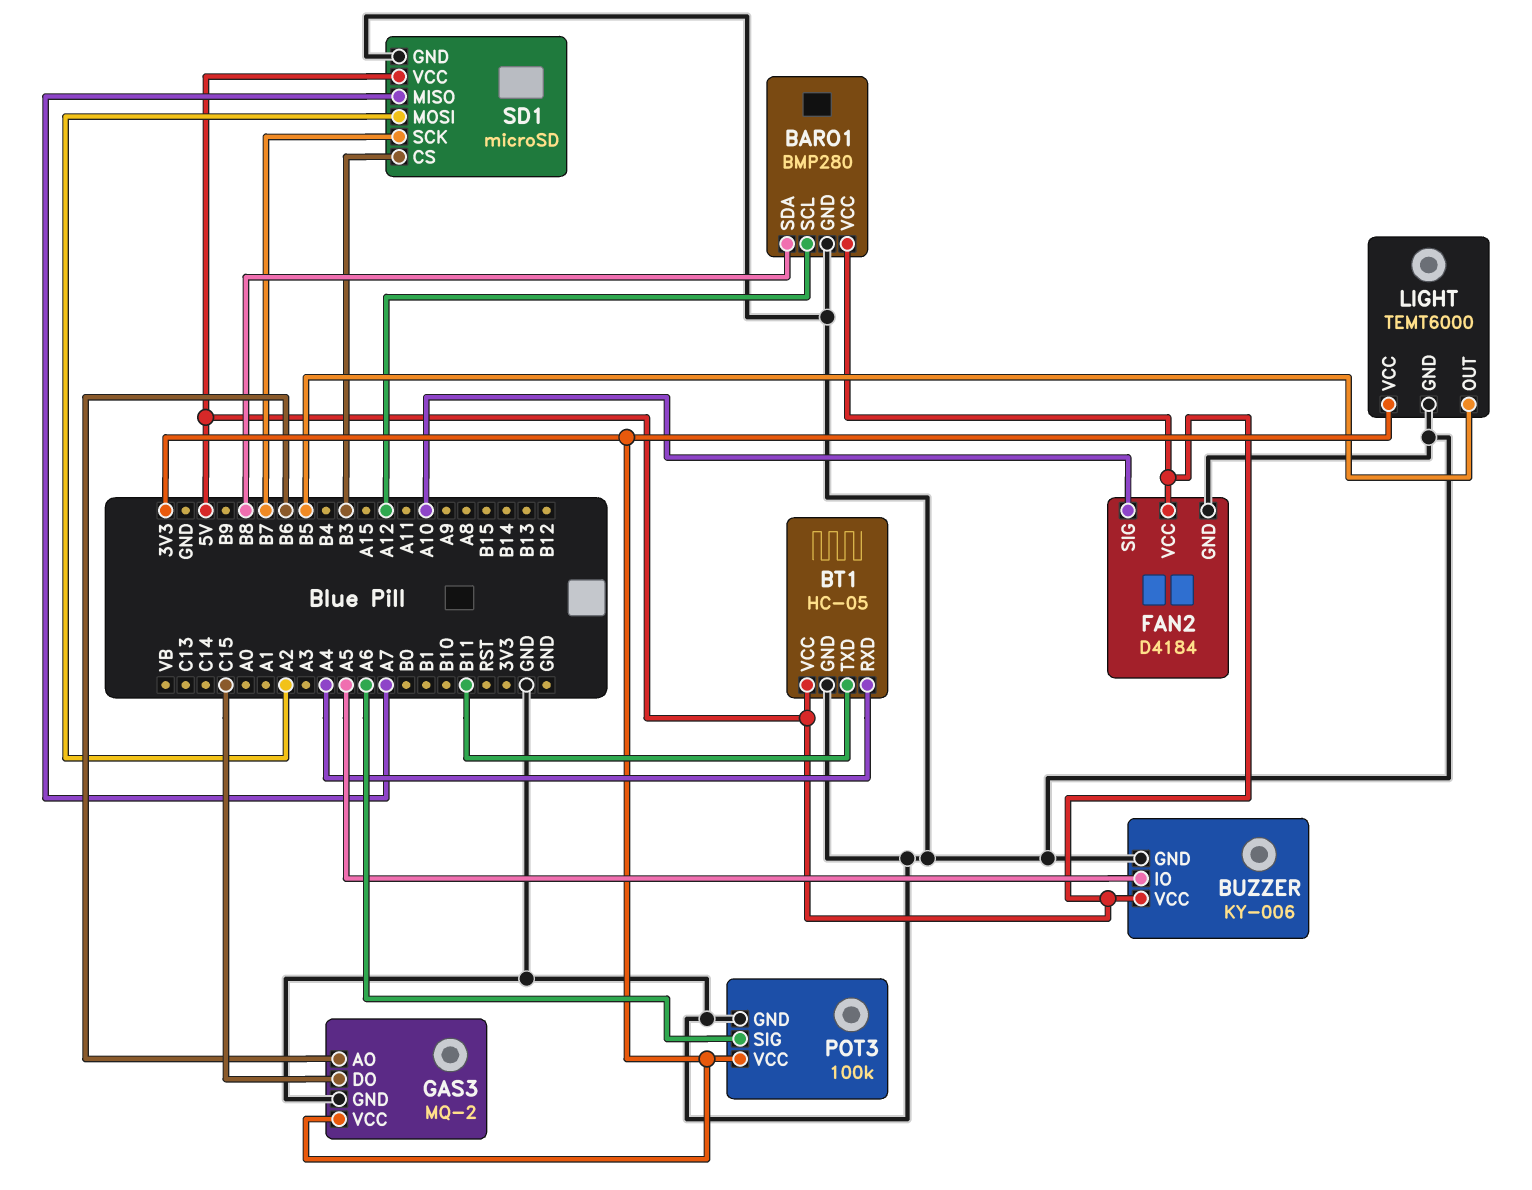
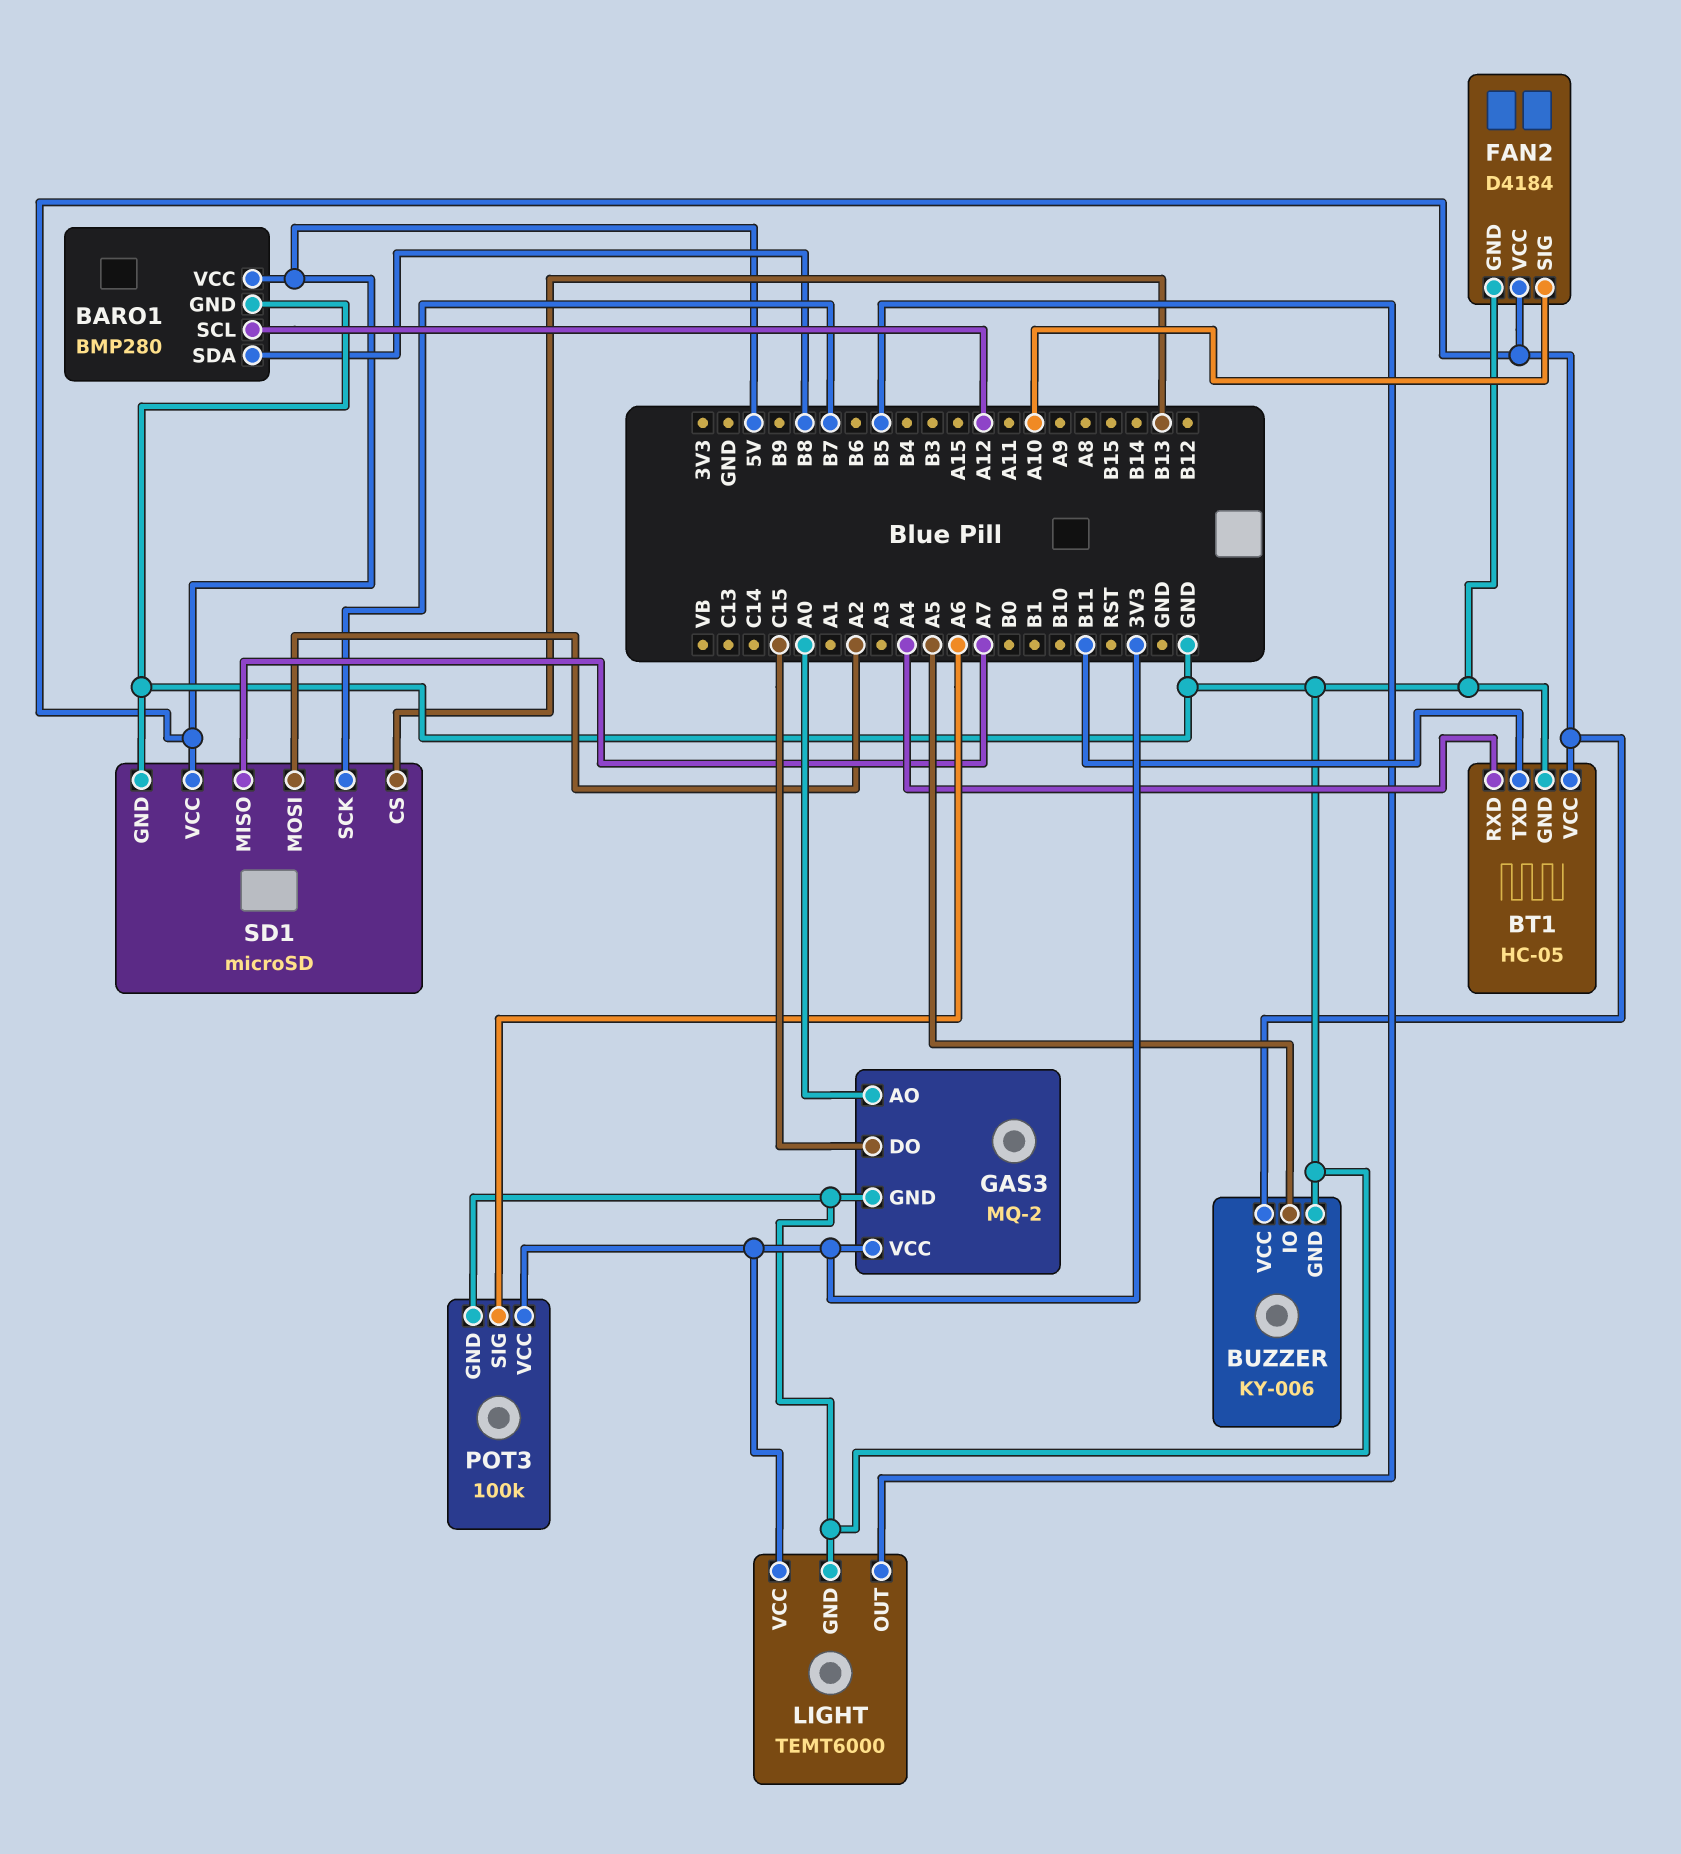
GAS3 pin AO: B6 -> A0
SD1 pin CS: B3 -> B13

